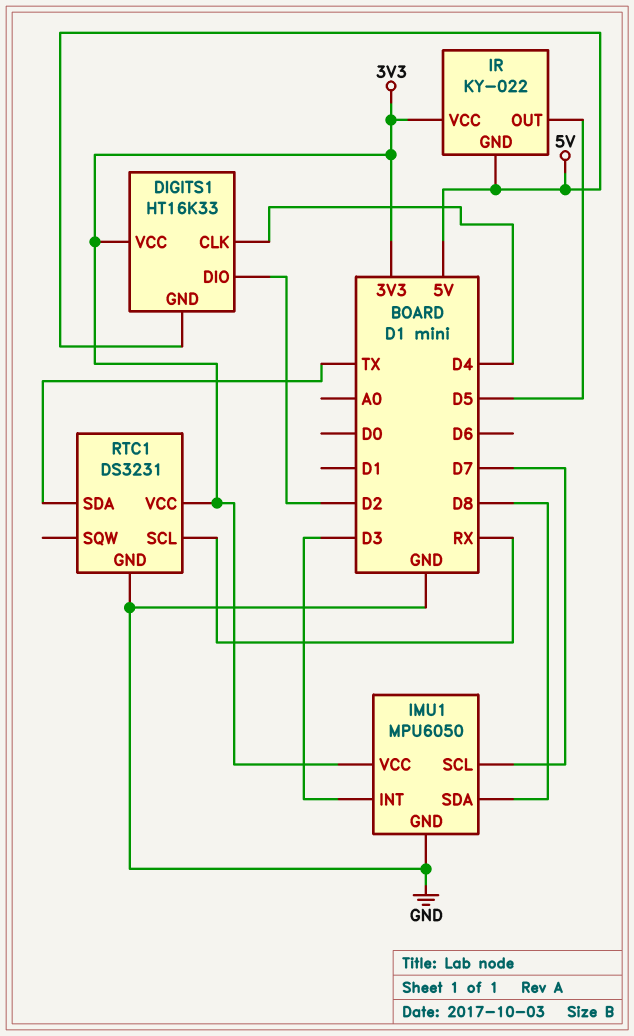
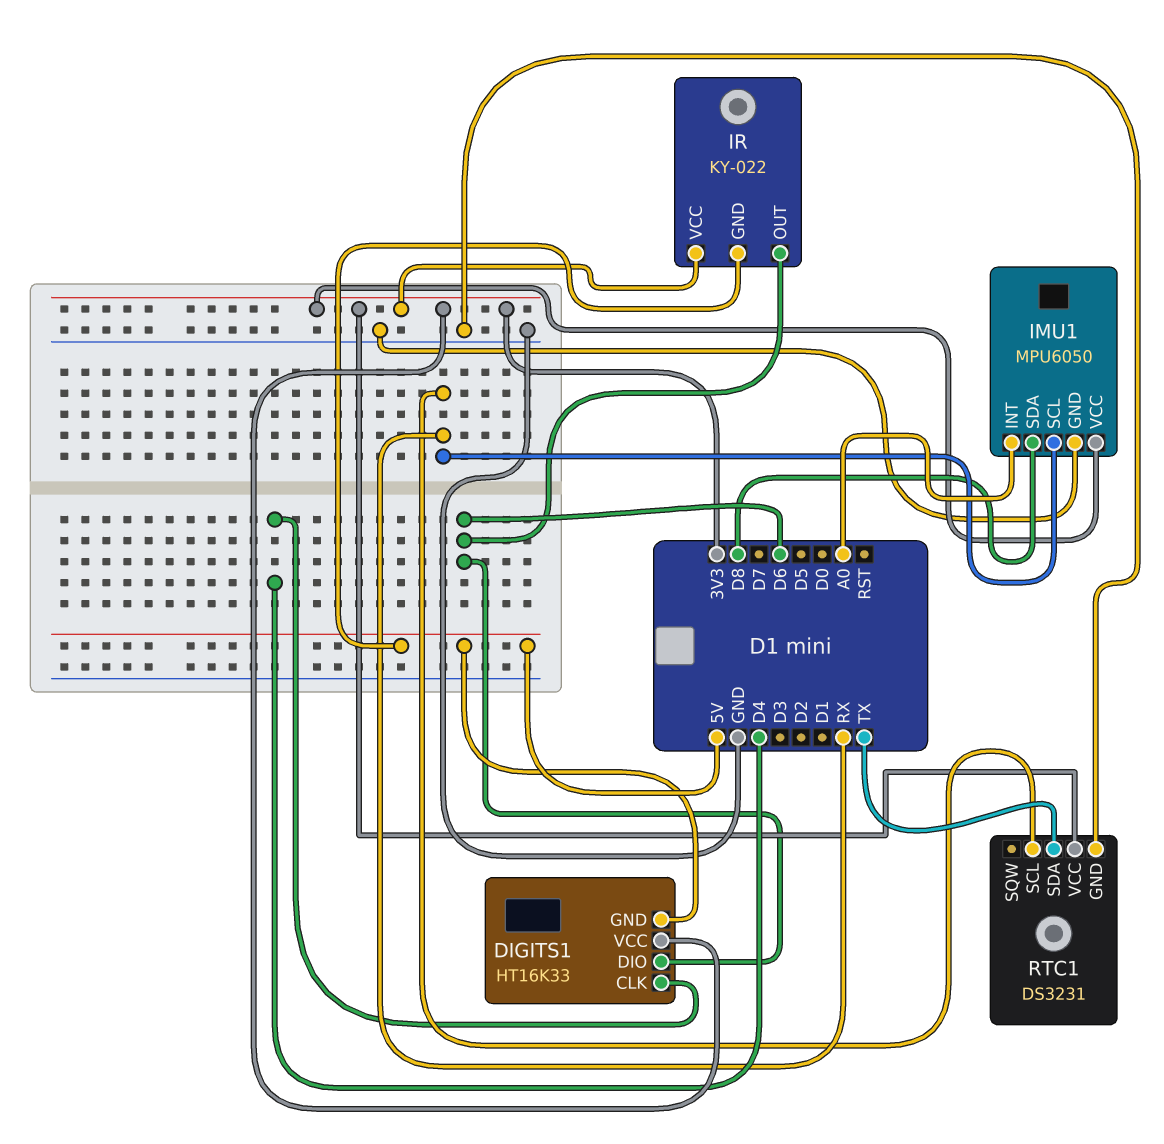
DIGITS1 pin DIO: D2 -> D6
IMU1 pin INT: D3 -> A0
IMU1 pin SCL: D7 -> RX
IR pin OUT: D5 -> D6

